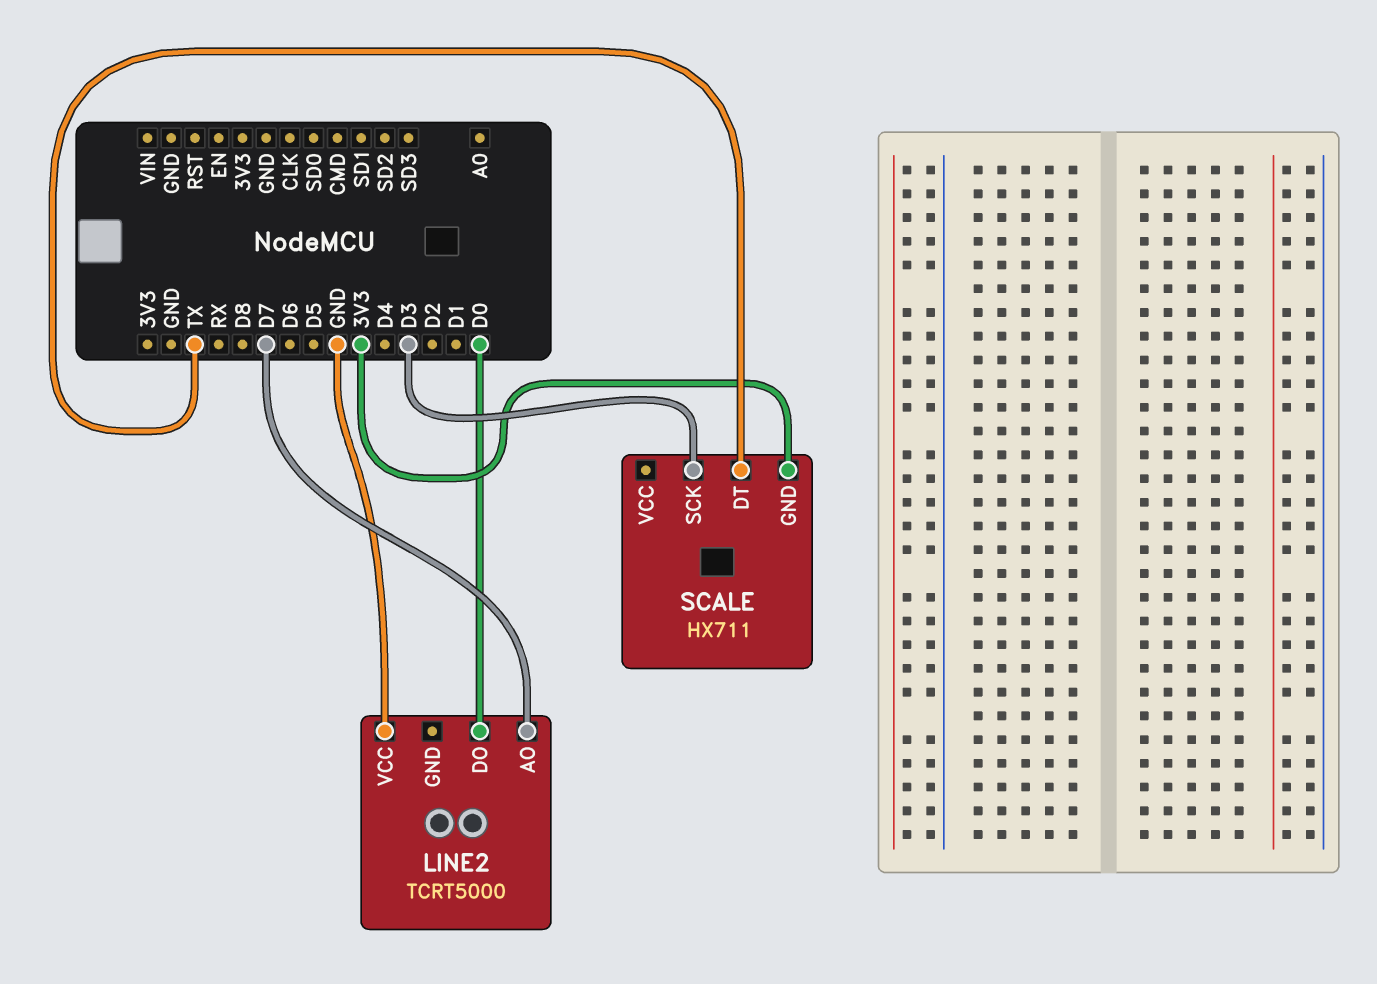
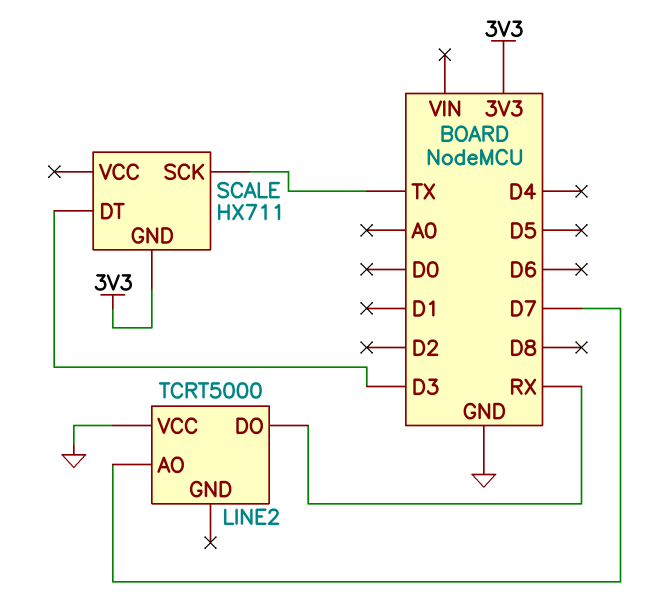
LINE2 pin DO: D0 -> RX
SCALE pin DT: TX -> D3
SCALE pin SCK: D3 -> TX

